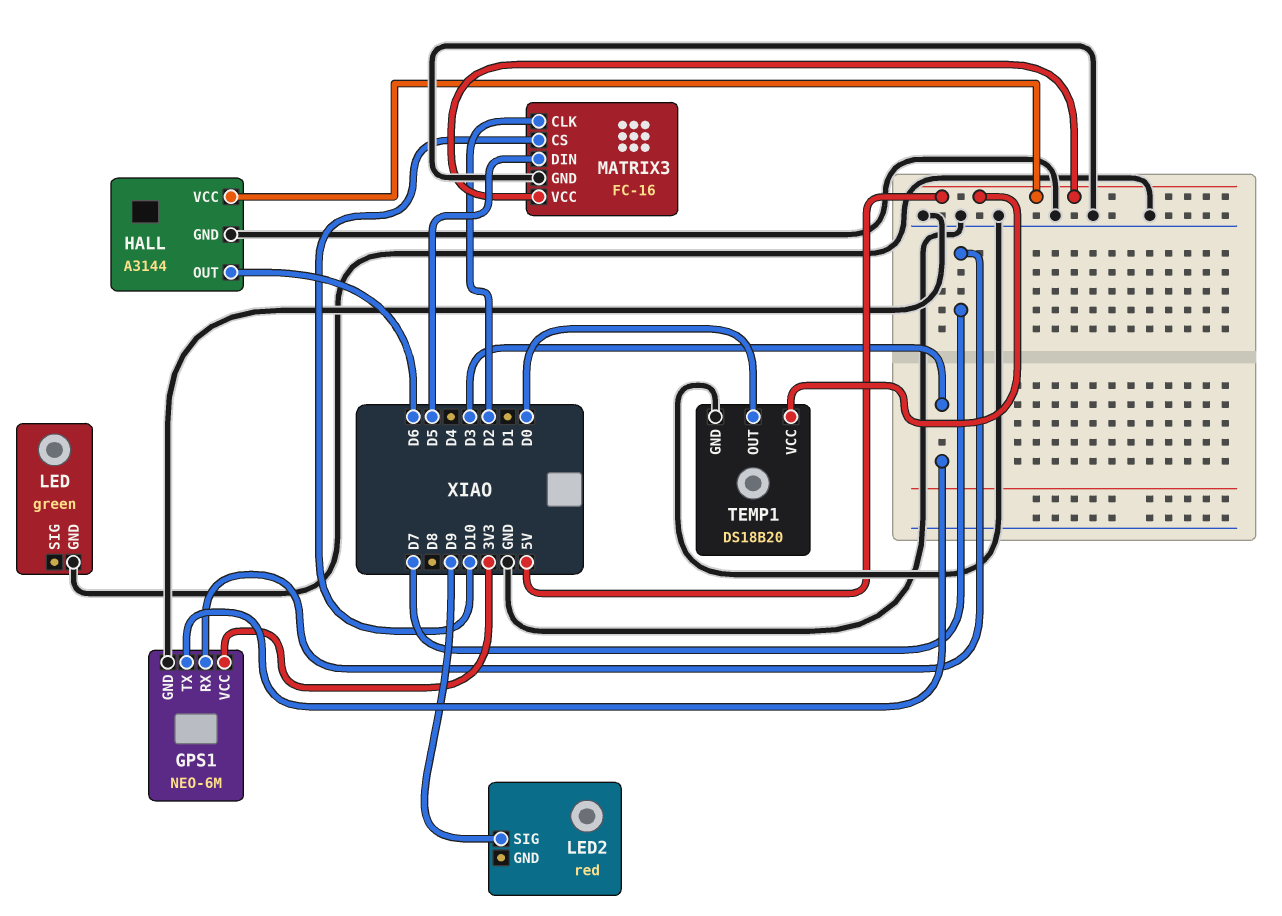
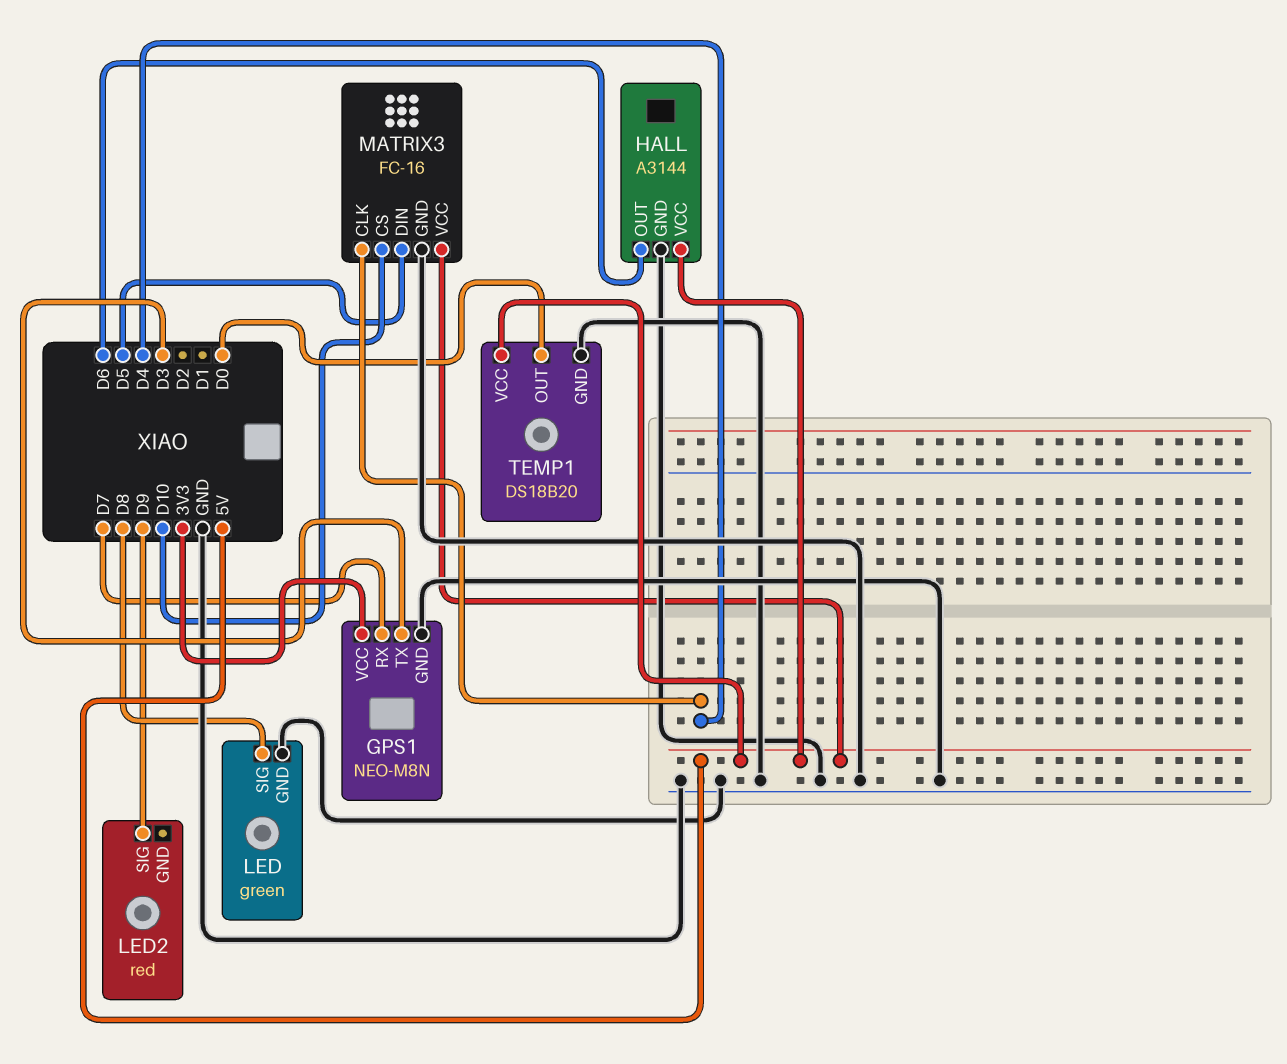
GPS1: NEO-6M -> NEO-M8N
LED pin SIG: none -> D8
MATRIX3 pin CLK: D2 -> D4

